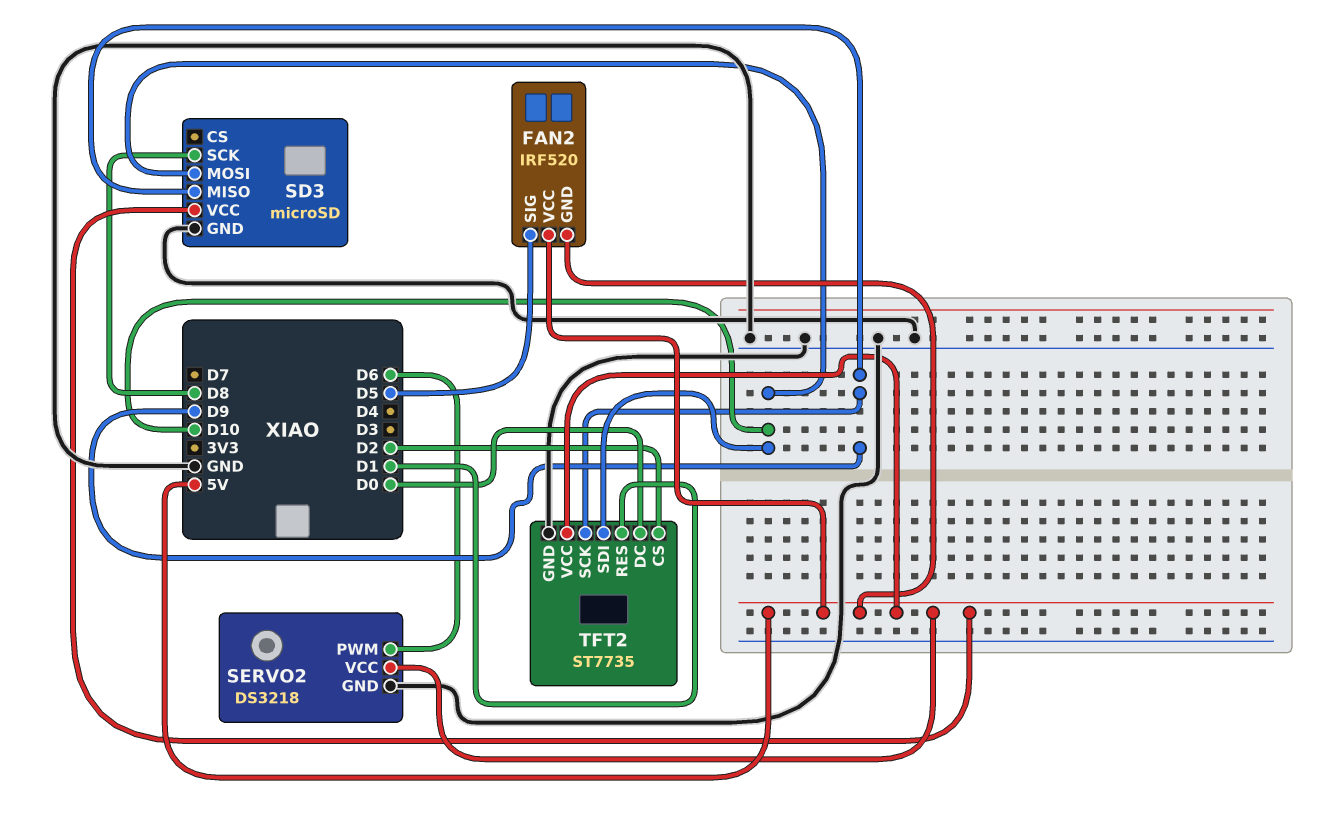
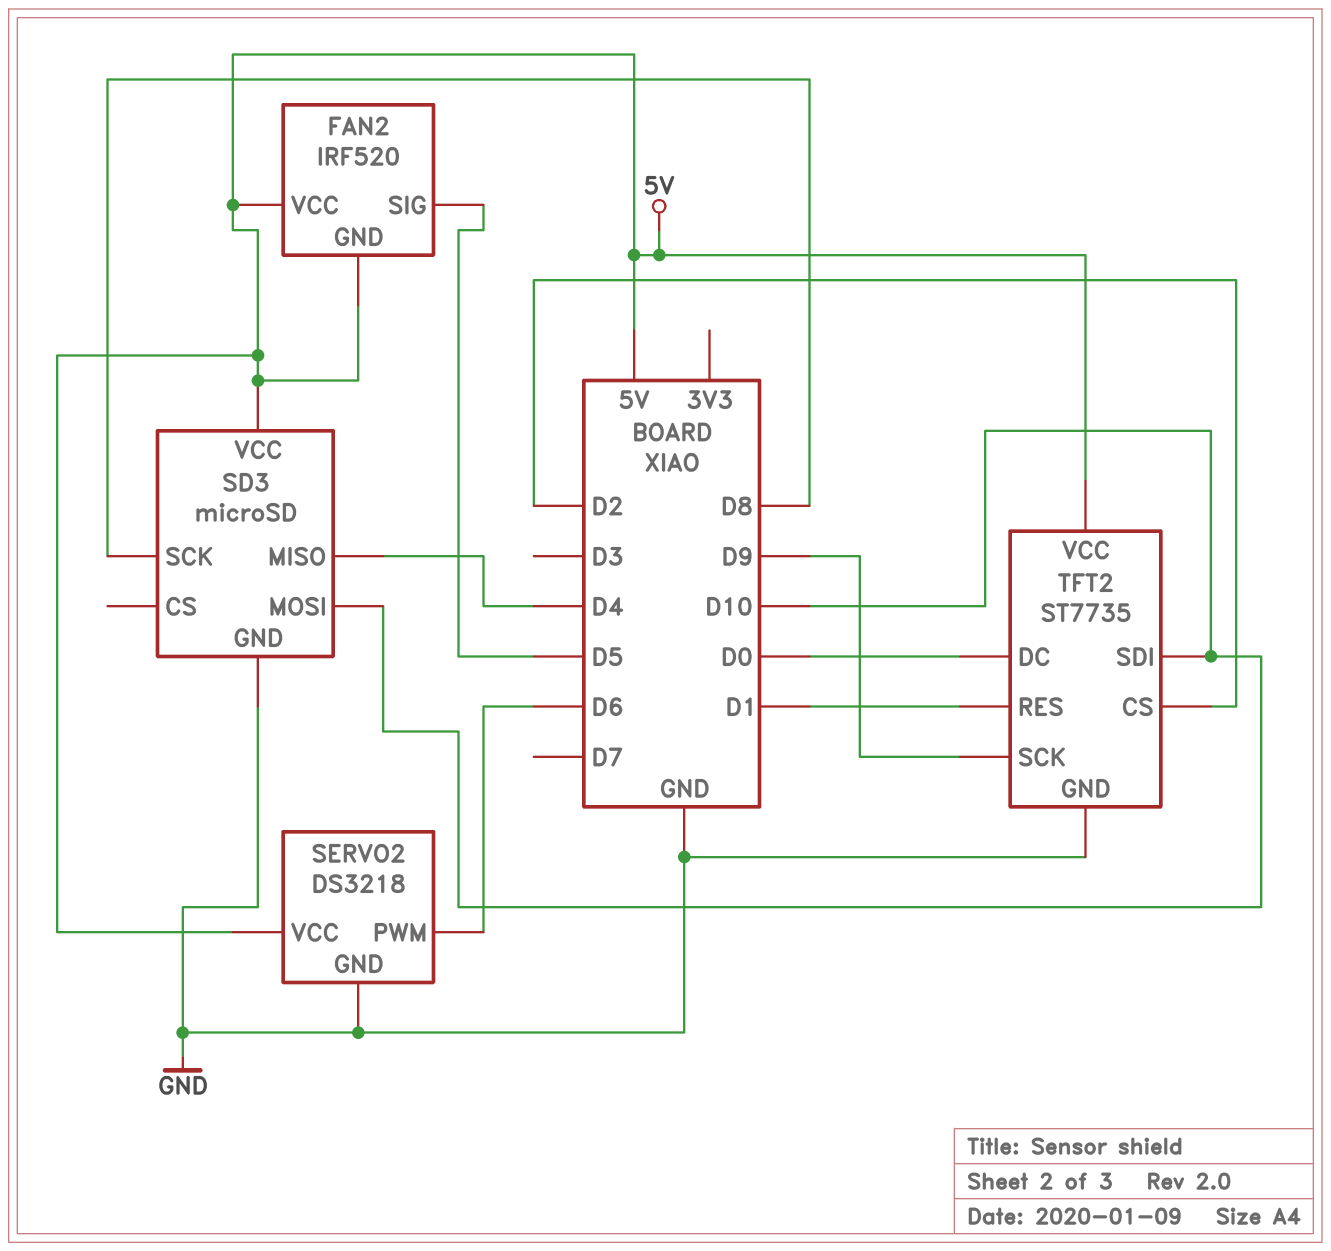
SD3 pin MISO: D9 -> D4

